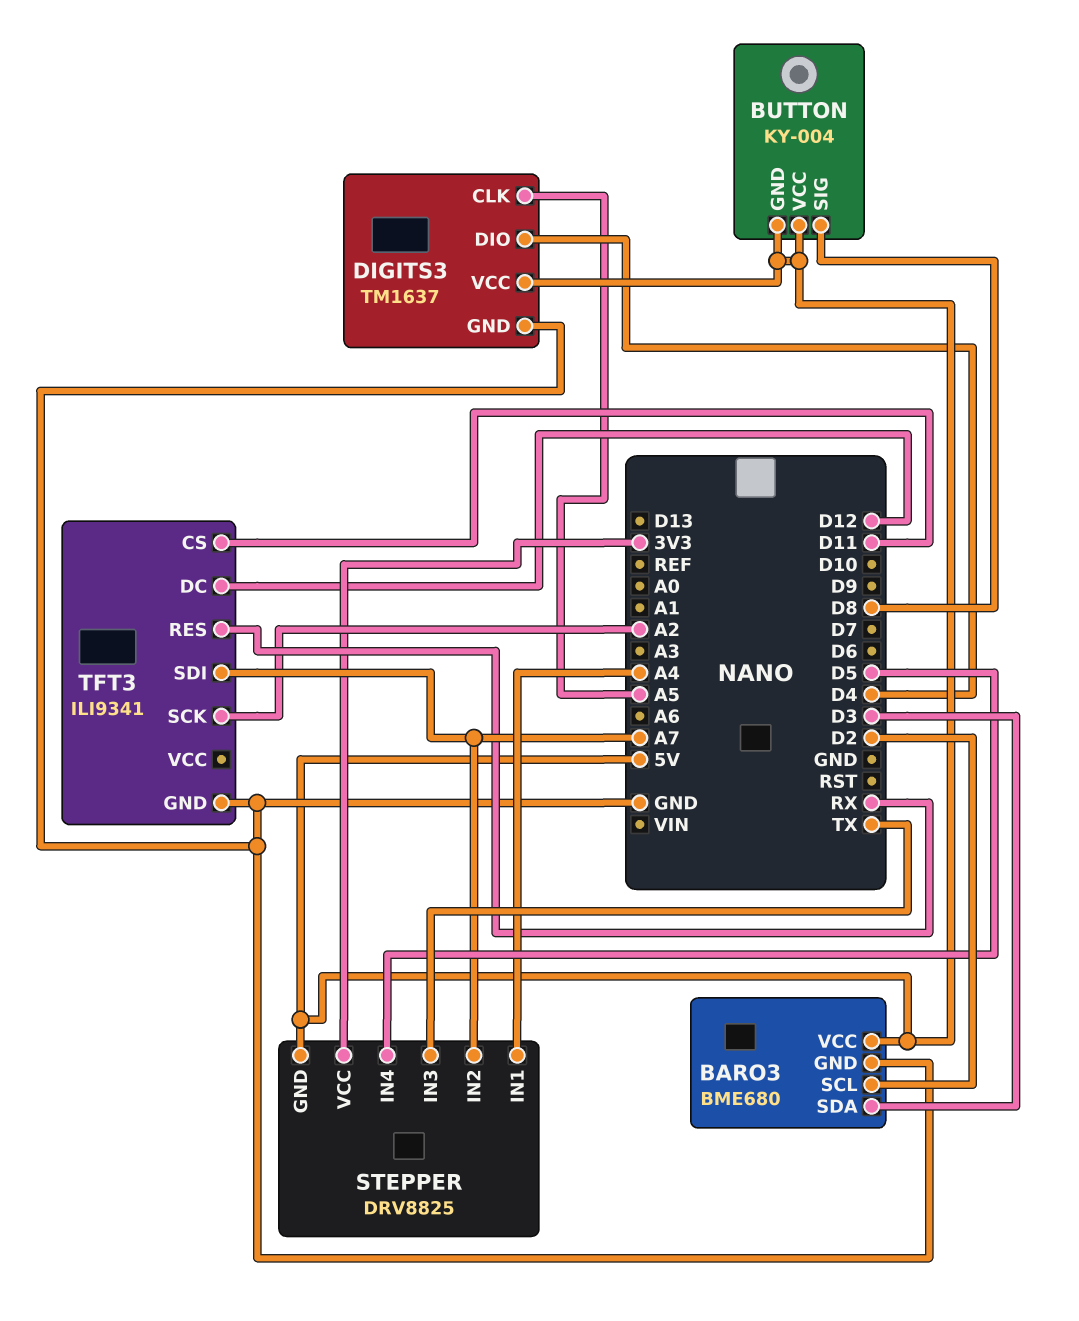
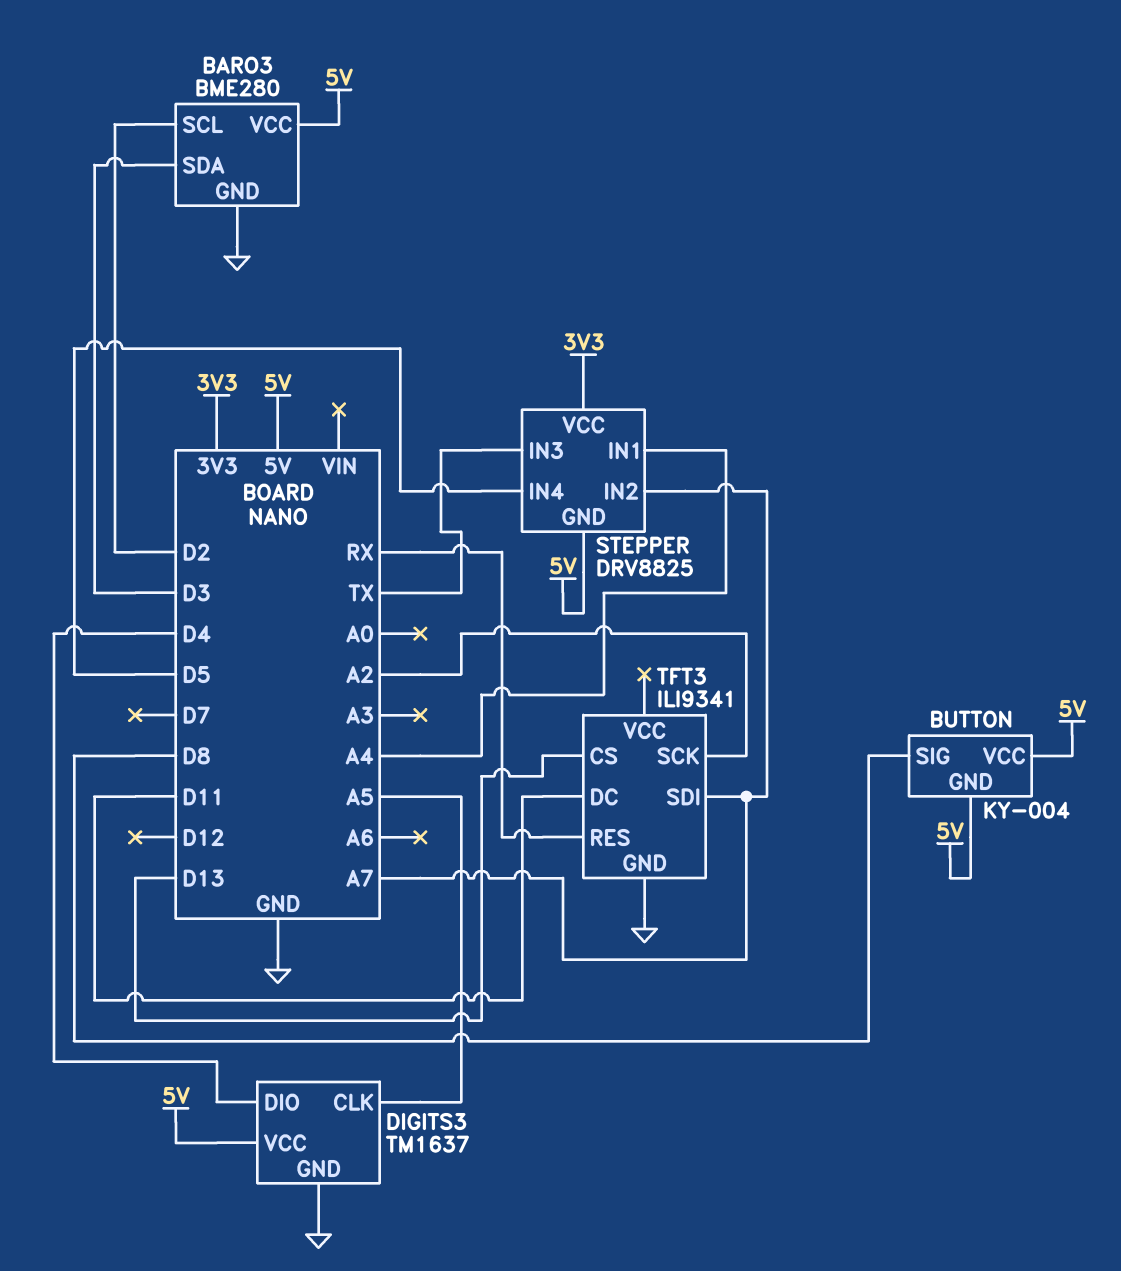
BARO3: BME680 -> BME280
TFT3 pin CS: D11 -> D13
TFT3 pin DC: D12 -> D11

